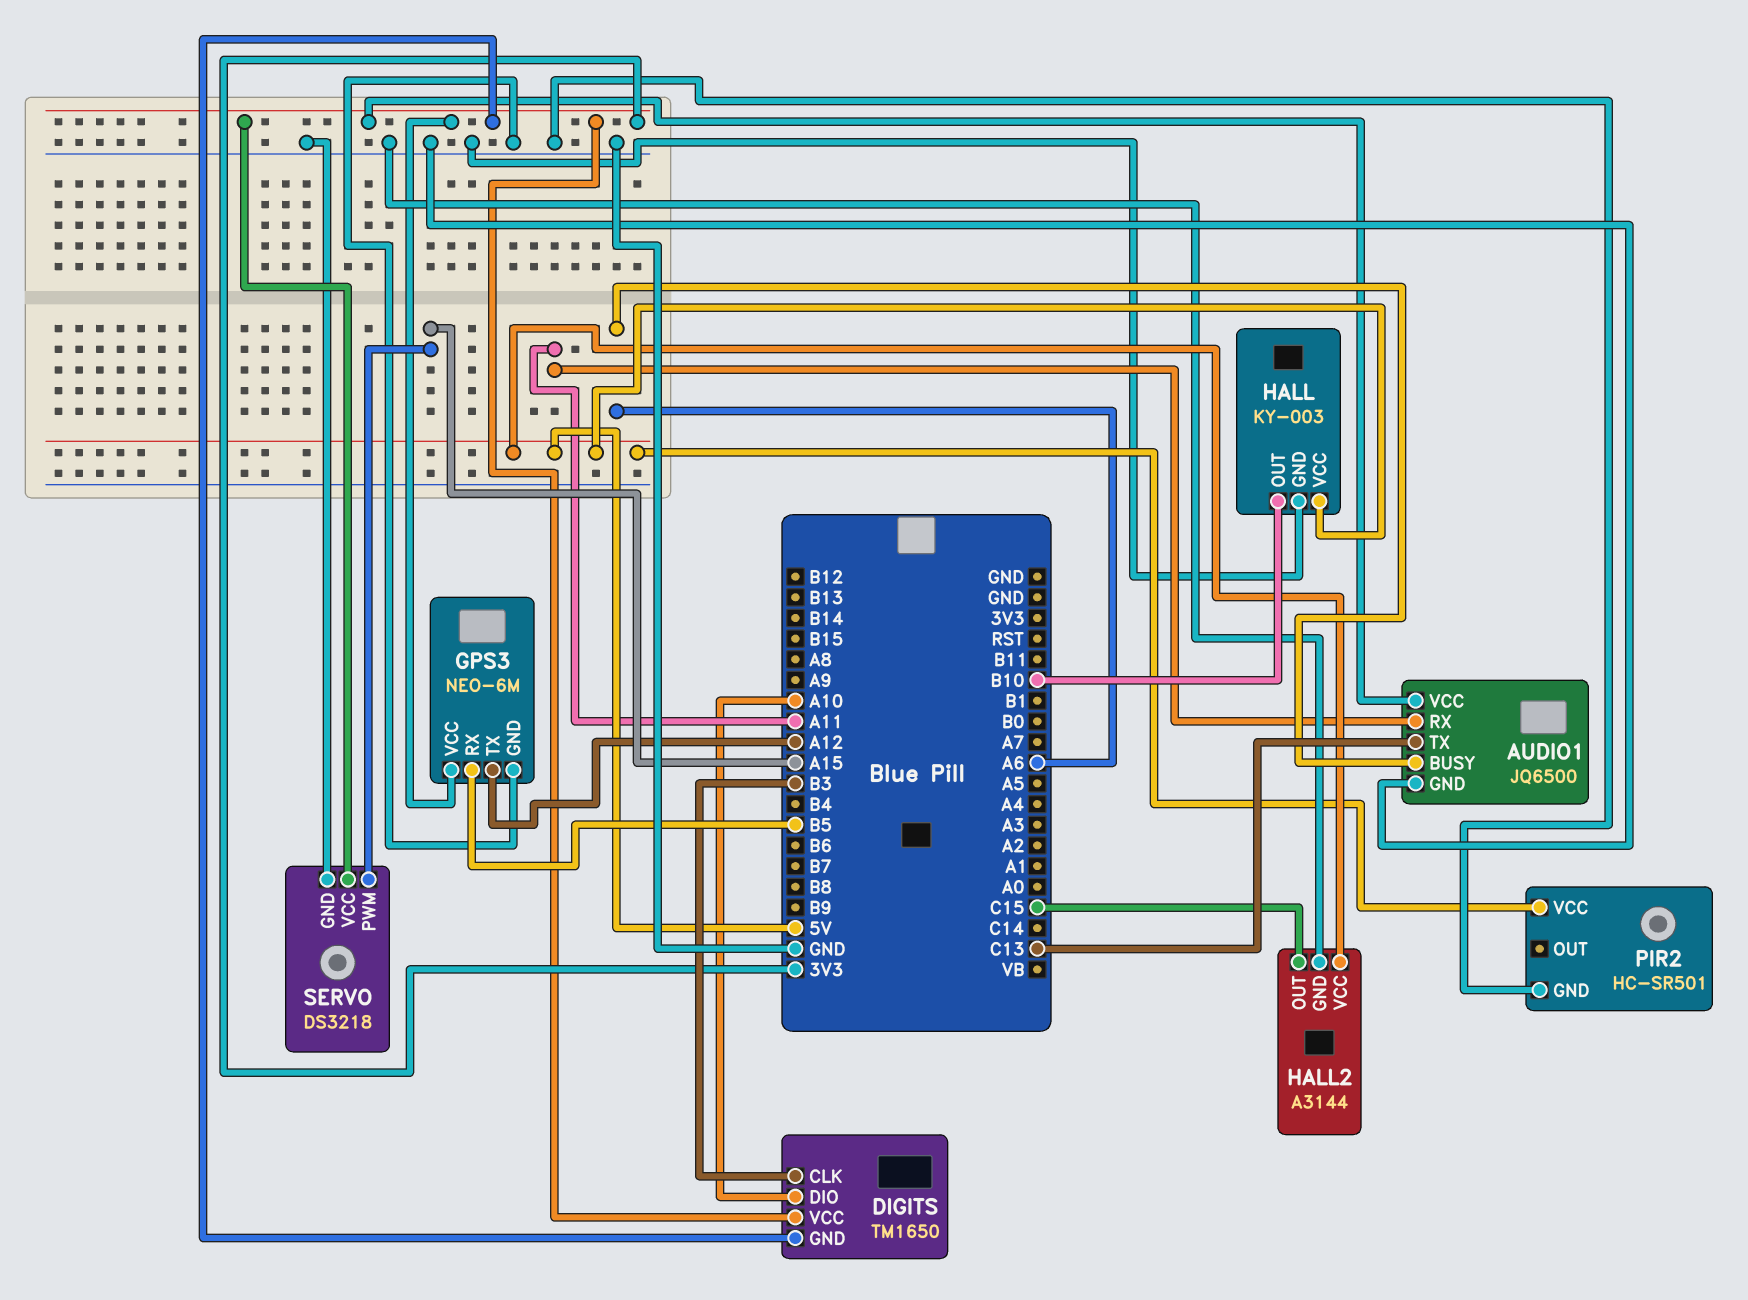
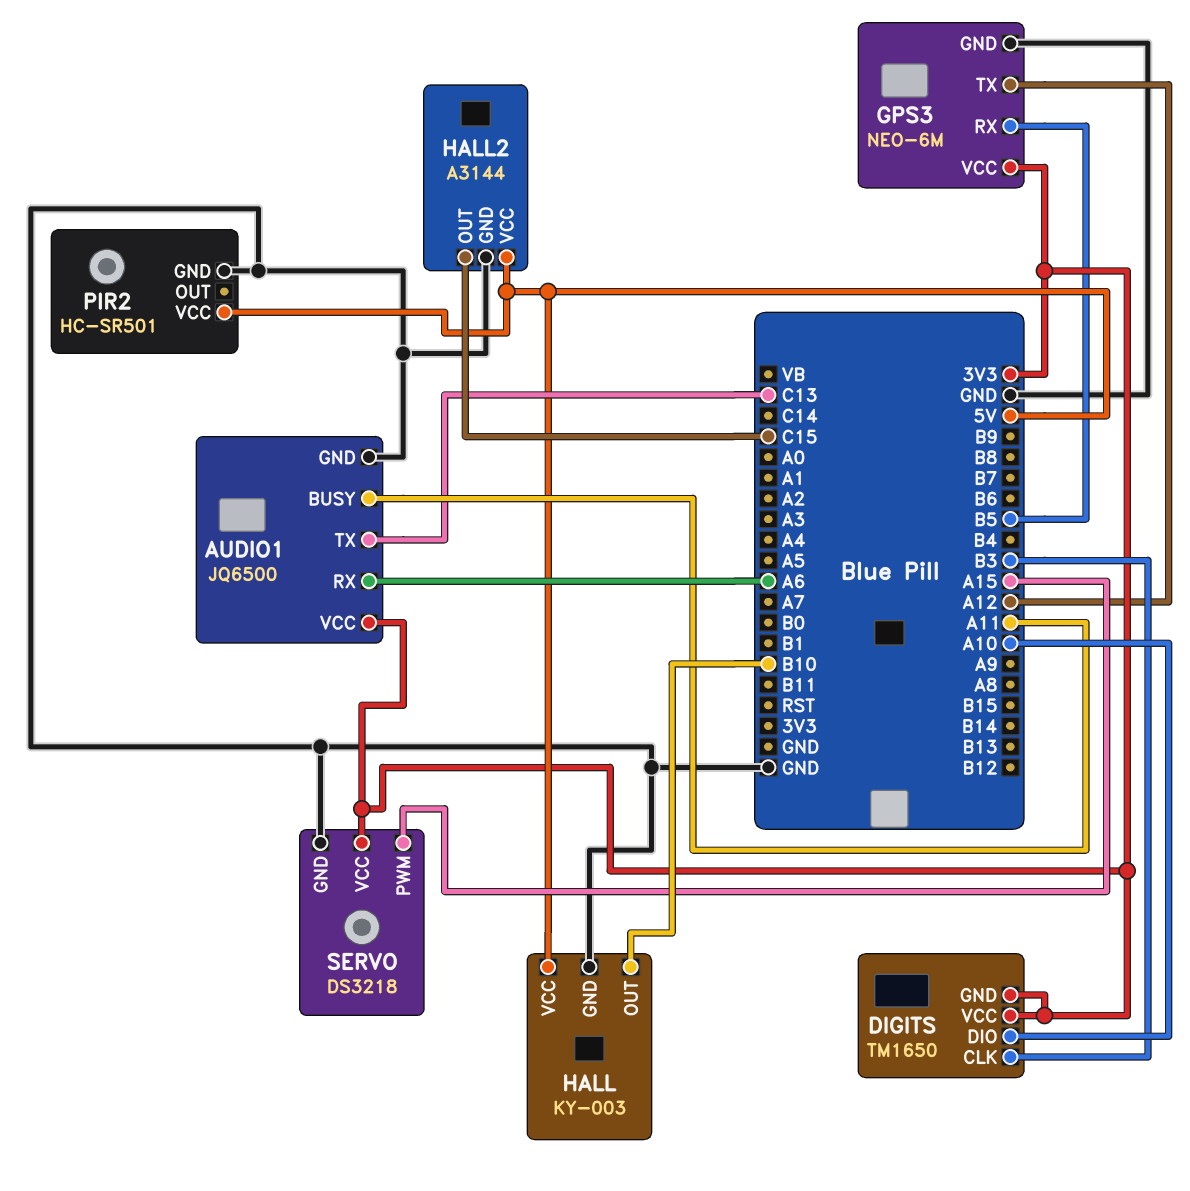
AUDIO1 pin BUSY: A6 -> A11
AUDIO1 pin RX: A11 -> A6

